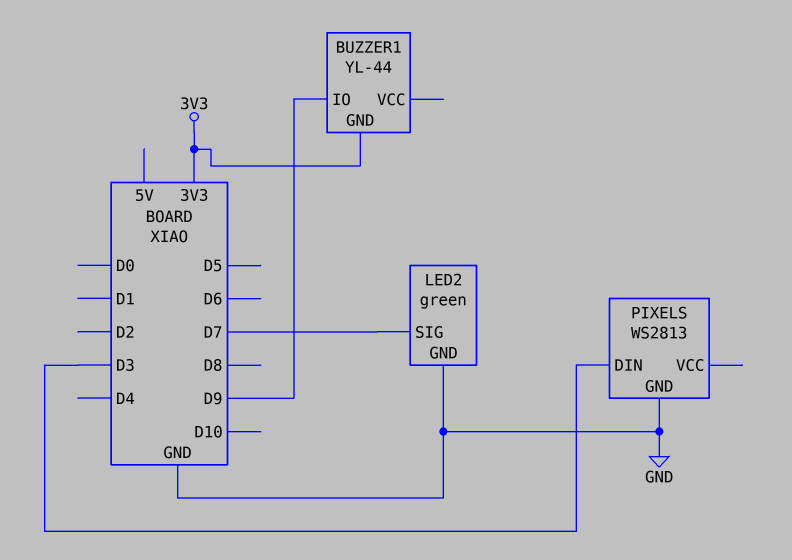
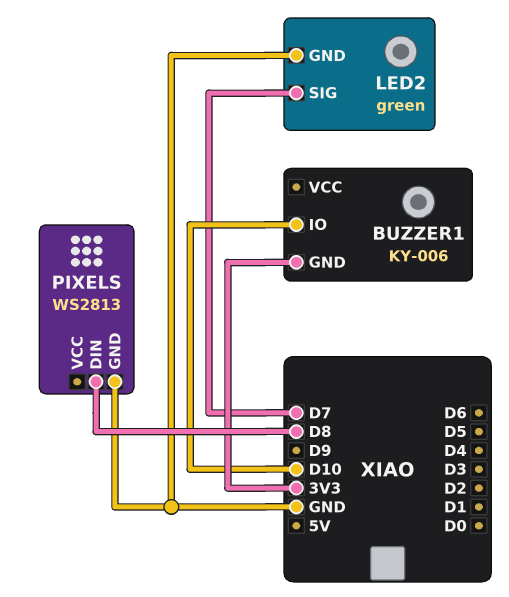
BUZZER1: YL-44 -> KY-006
BUZZER1 pin IO: D9 -> D10
PIXELS pin DIN: D3 -> D8

